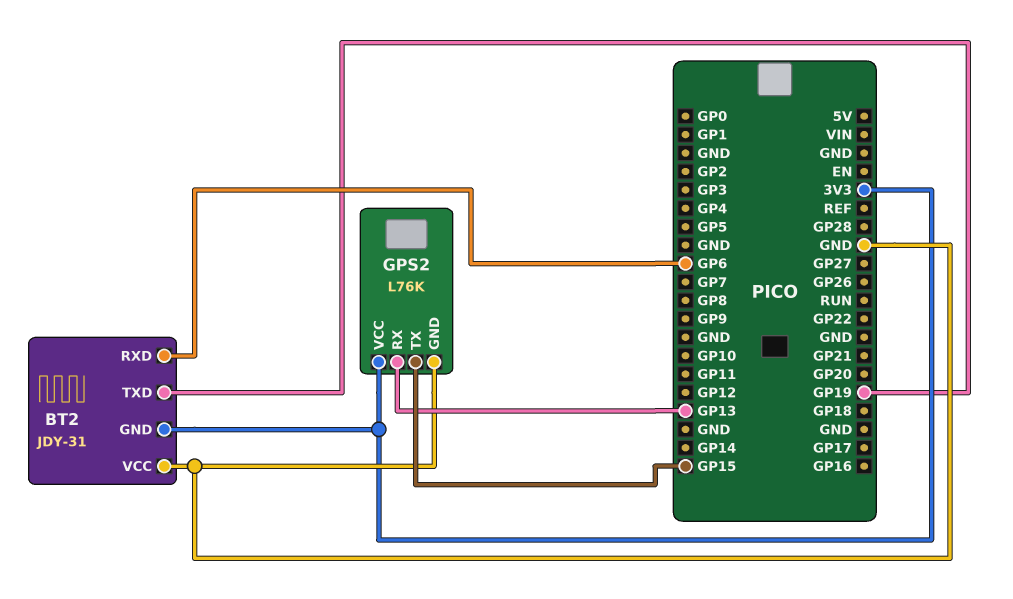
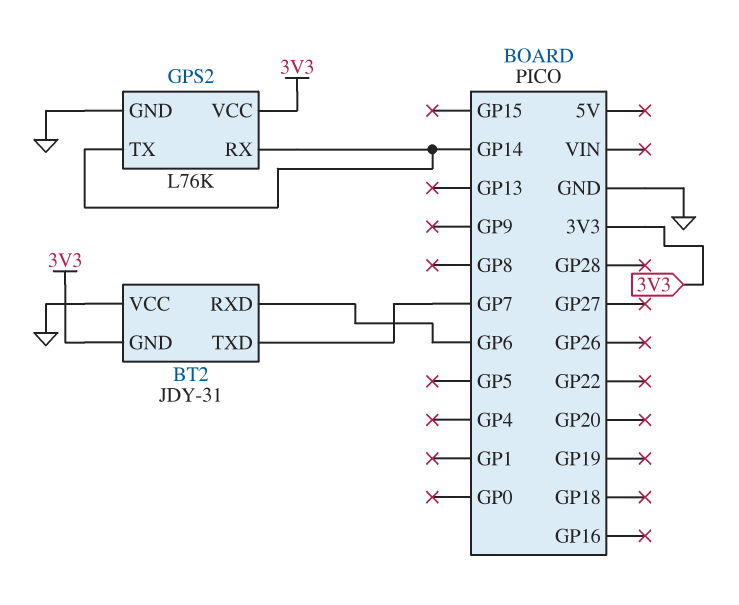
BT2 pin TXD: GP19 -> GP7
GPS2 pin RX: GP13 -> GP14
GPS2 pin TX: GP15 -> GP14

